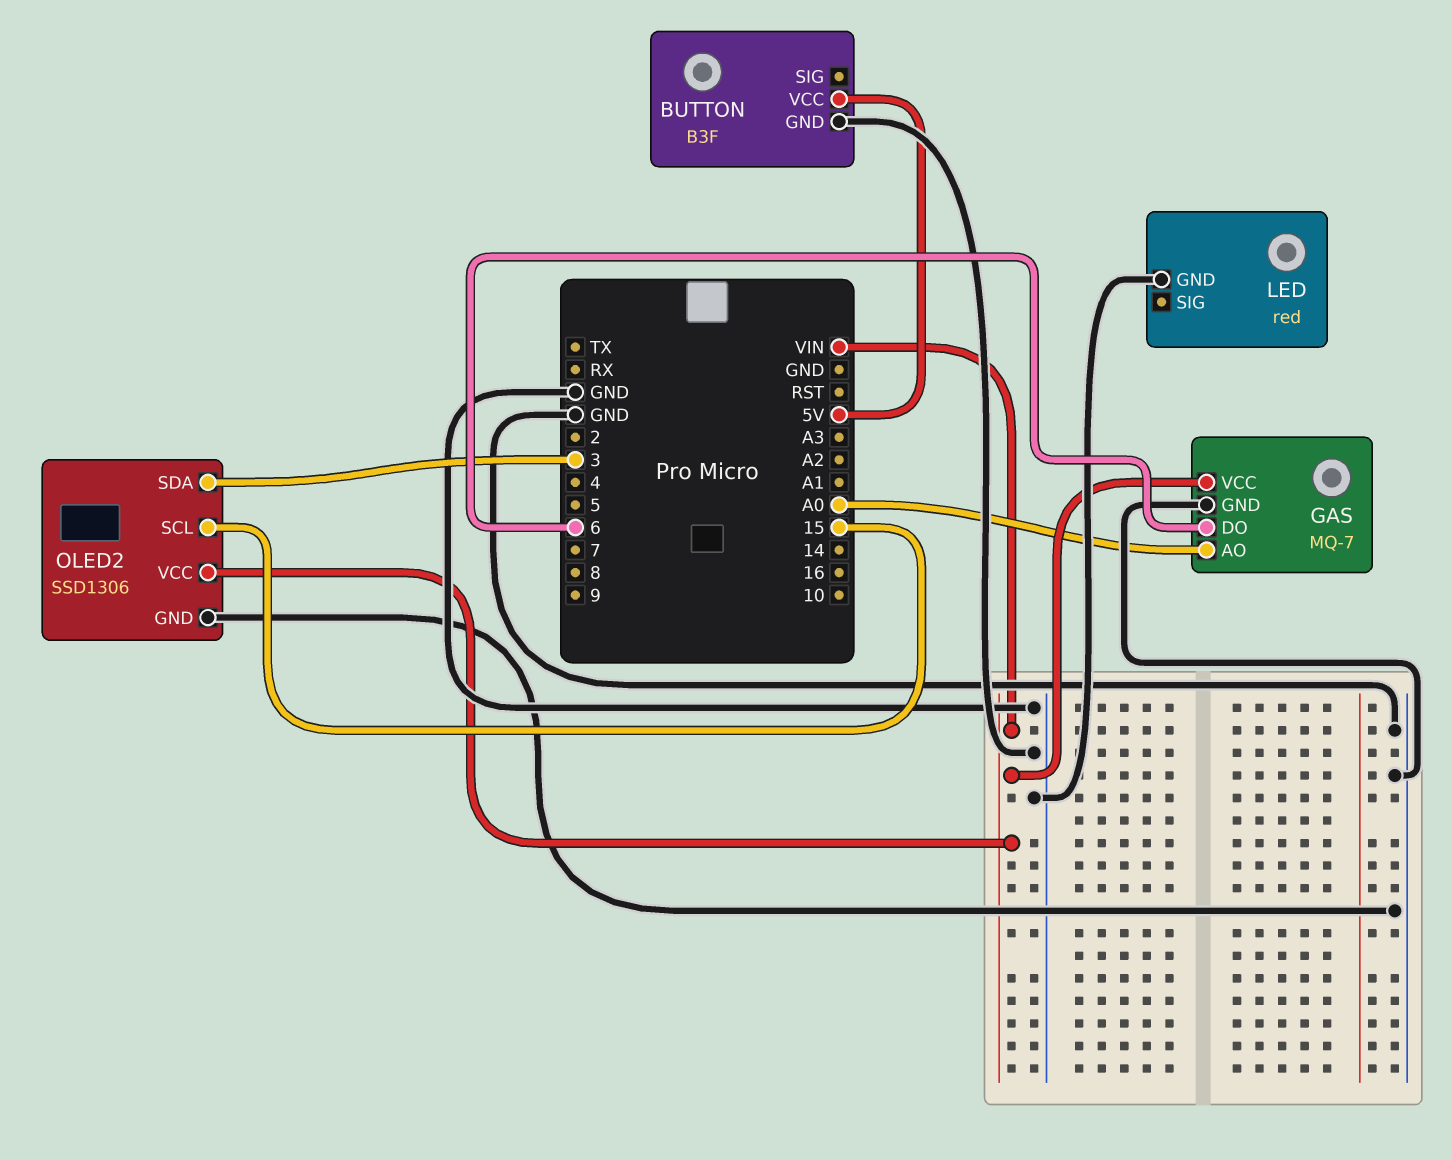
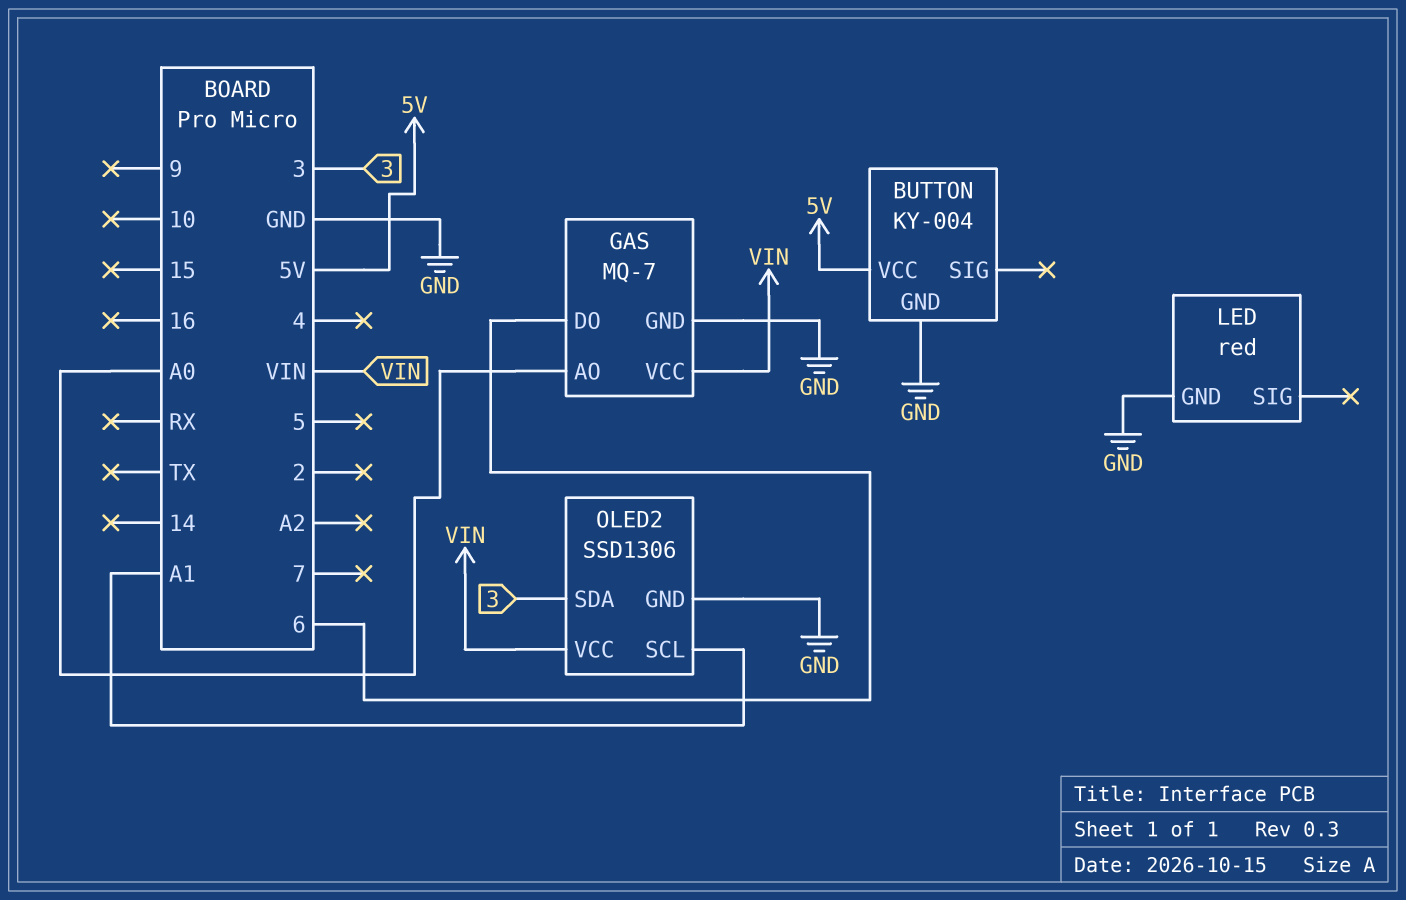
BUTTON: B3F -> KY-004
OLED2 pin SCL: 15 -> A1

